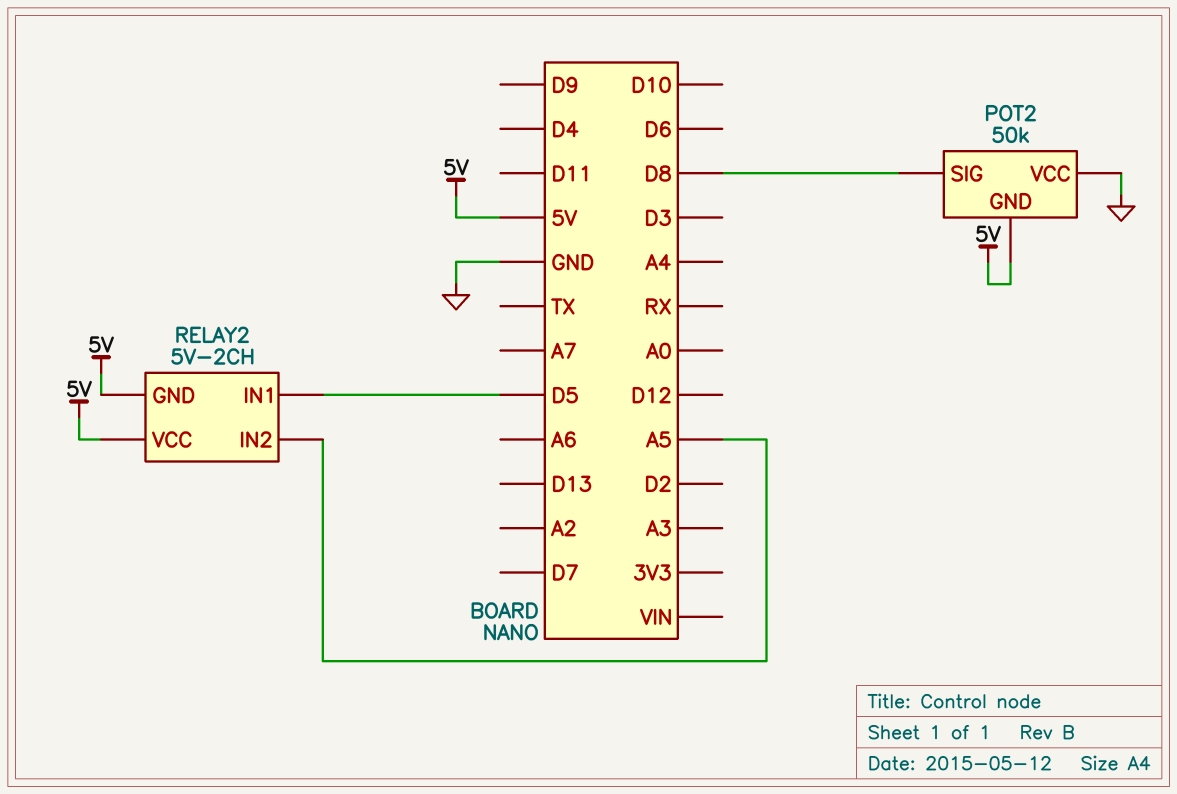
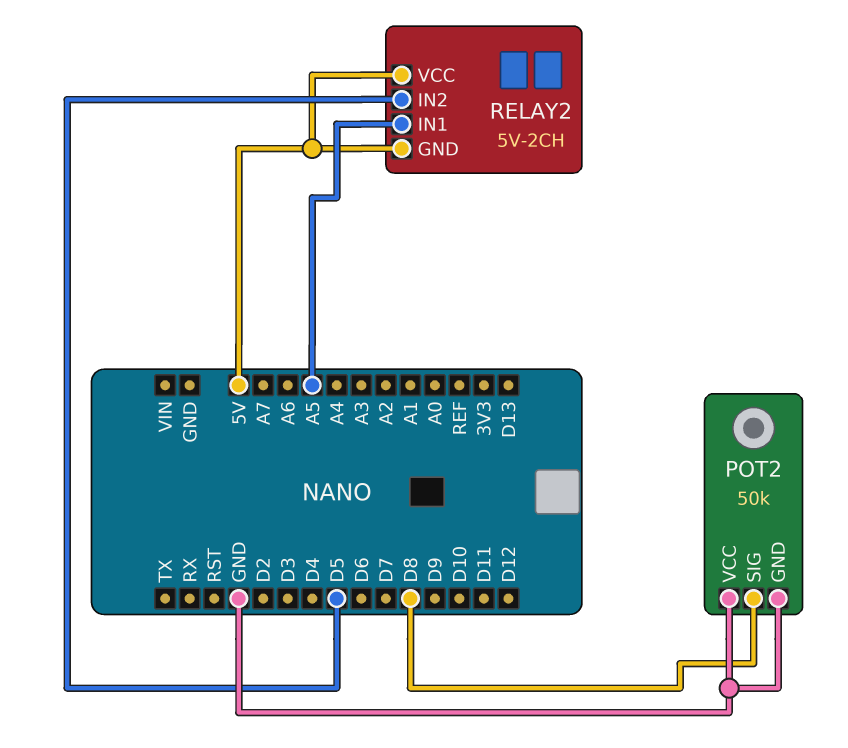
POT2 pin GND: 5V -> GND
RELAY2 pin IN1: D5 -> A5
RELAY2 pin IN2: A5 -> D5

